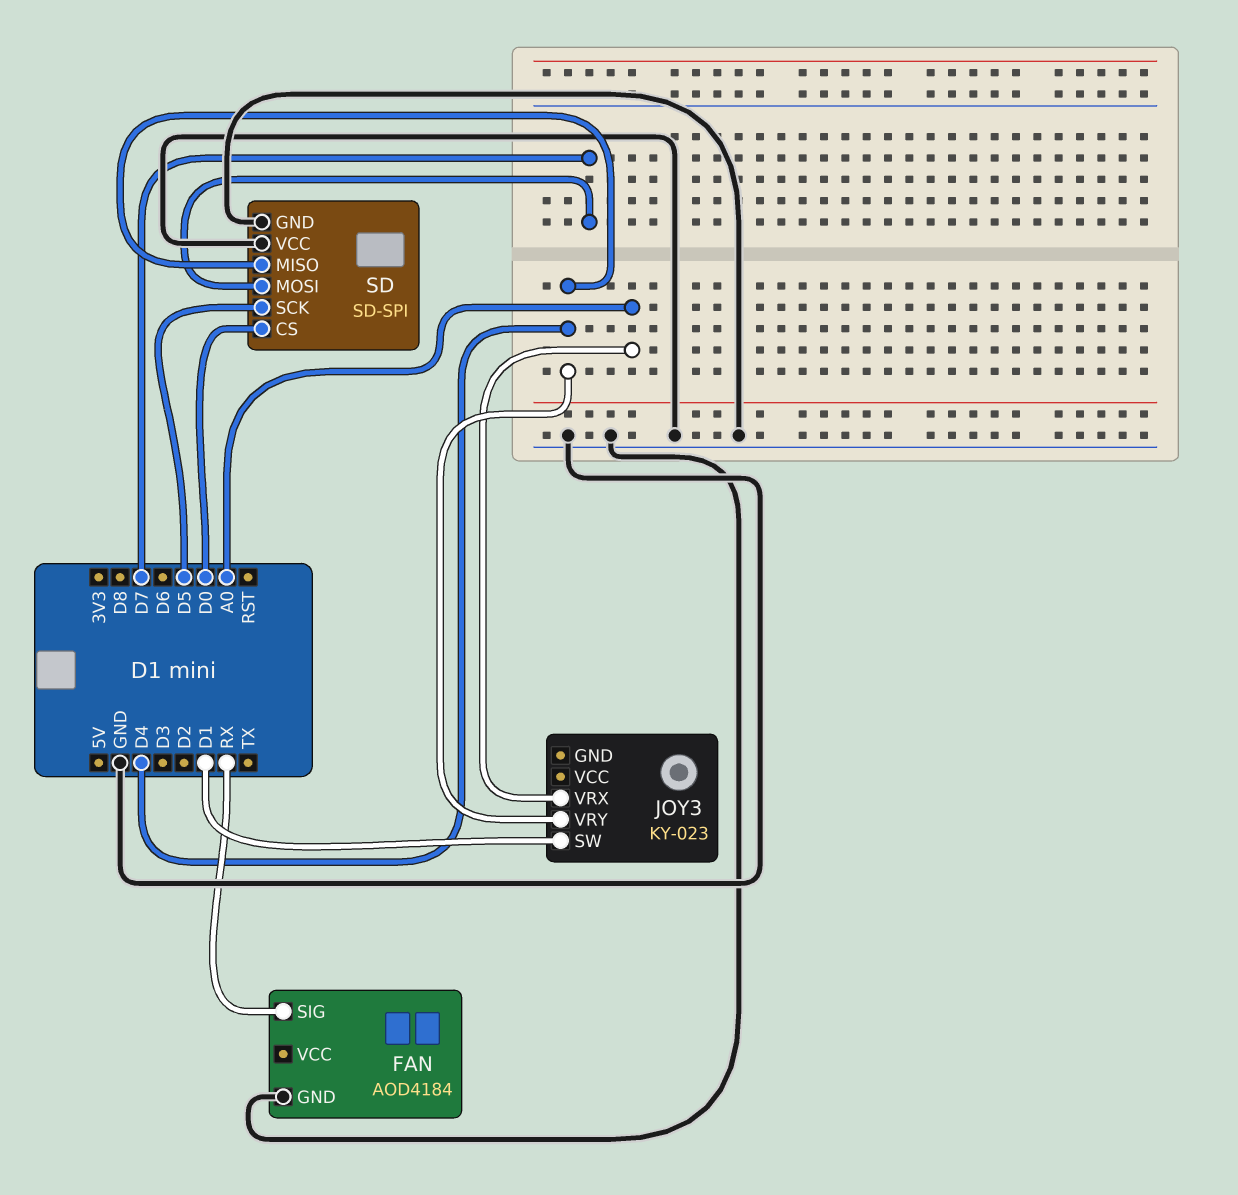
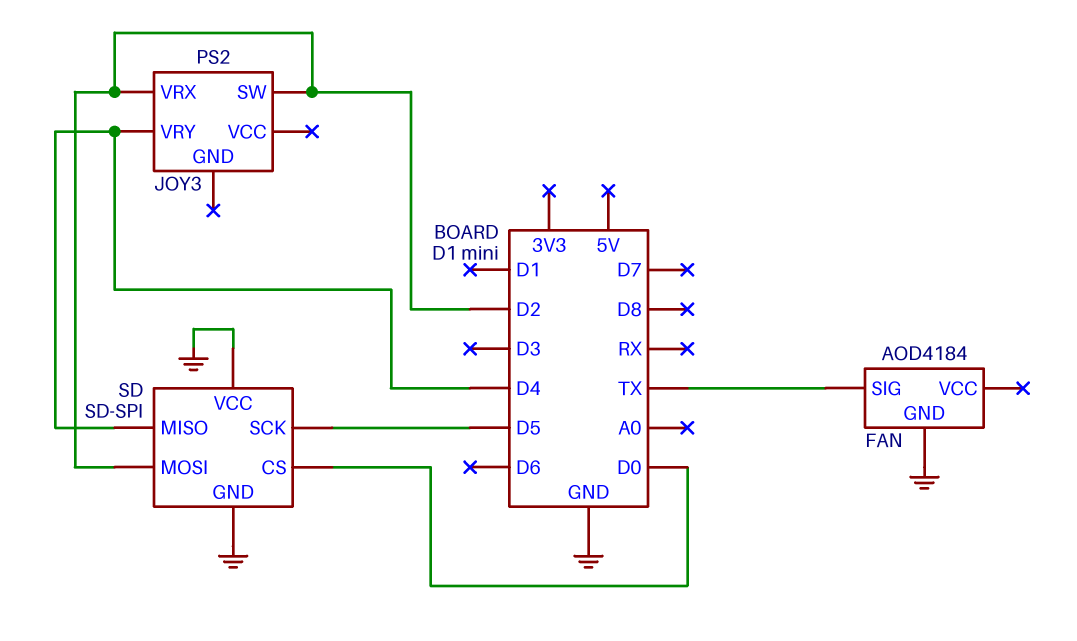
FAN pin SIG: RX -> TX
JOY3: KY-023 -> PS2
JOY3 pin SW: D1 -> D2
JOY3 pin VRX: A0 -> D2
SD pin MOSI: D7 -> D2

